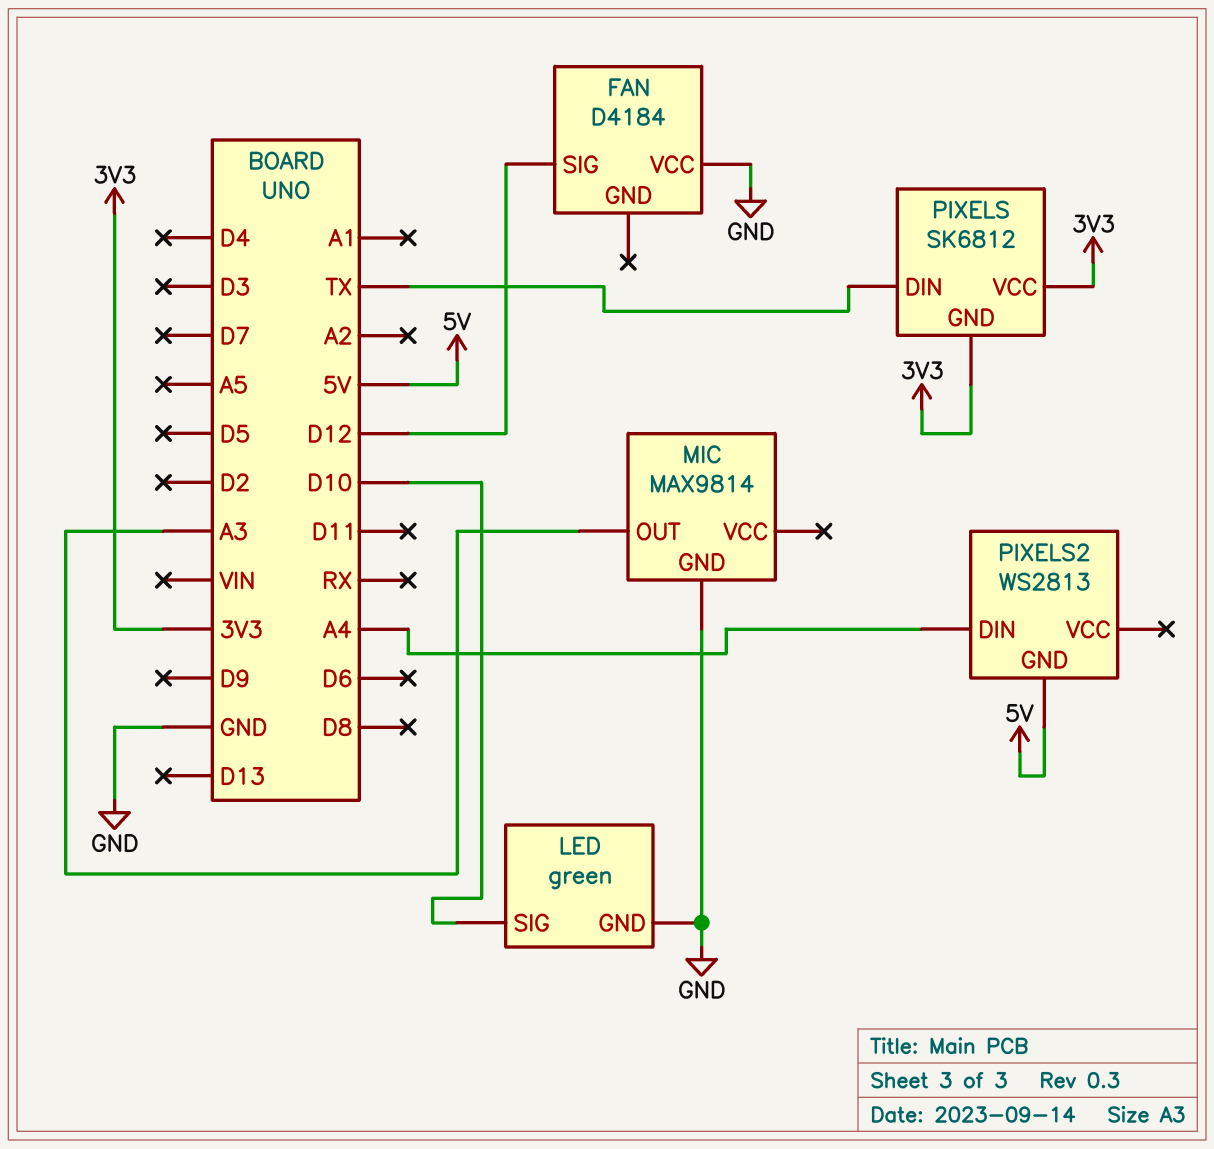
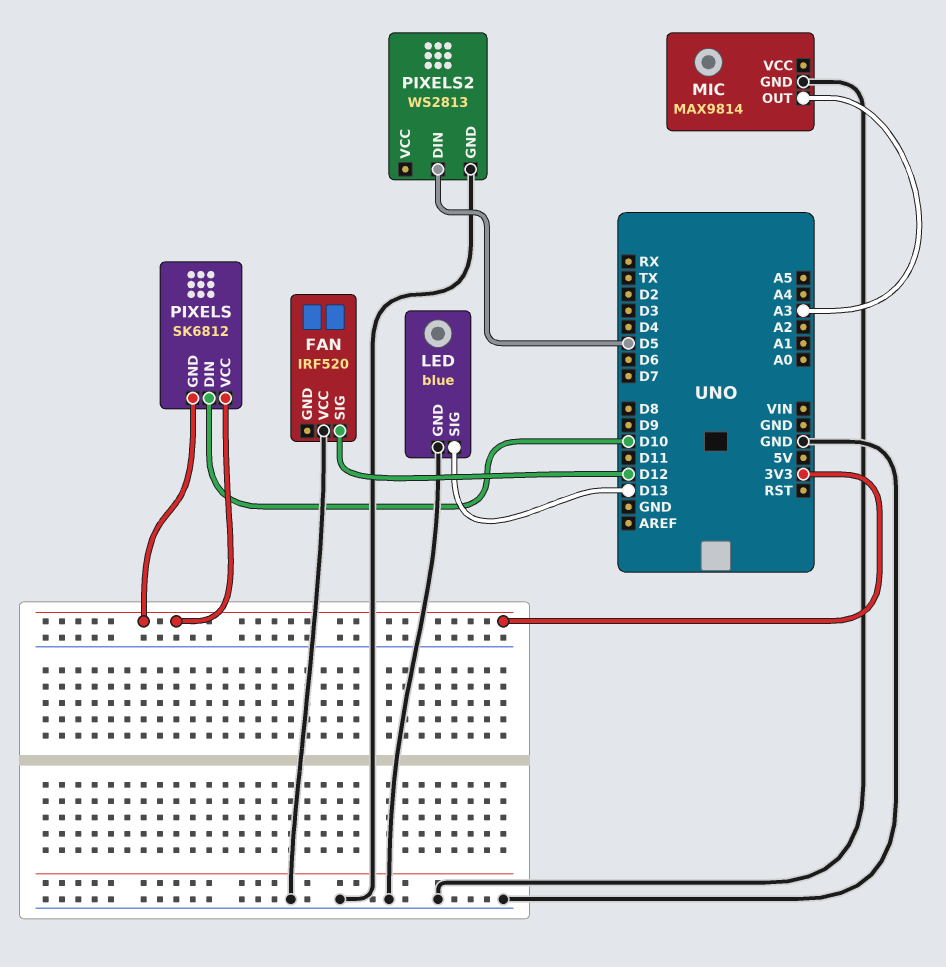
FAN: D4184 -> IRF520
LED: green -> blue
LED pin SIG: D10 -> D13
PIXELS pin DIN: TX -> D10
PIXELS2 pin DIN: A4 -> D5
PIXELS2 pin GND: 5V -> GND

